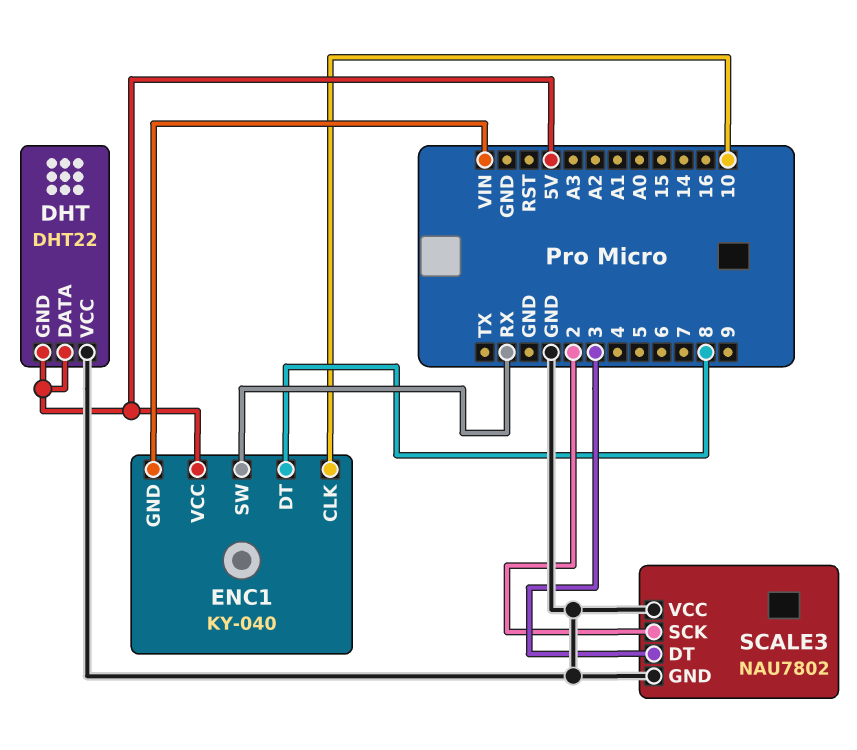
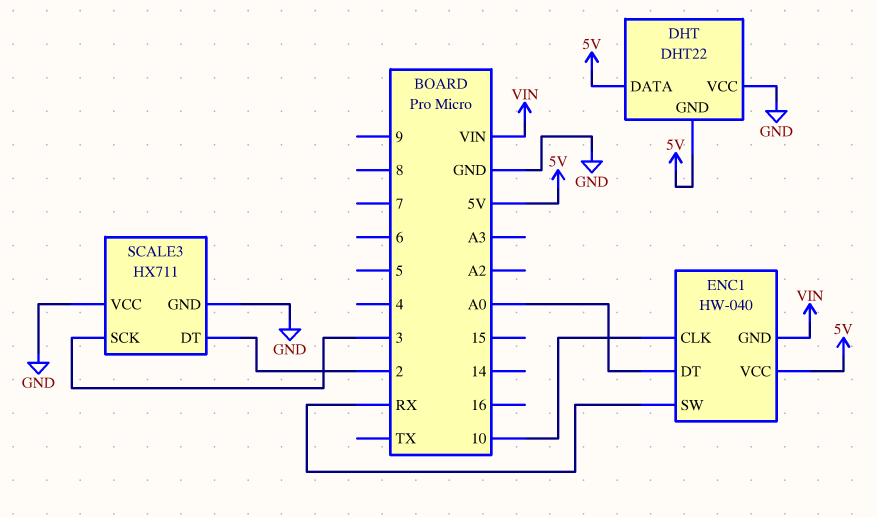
ENC1: KY-040 -> HW-040
ENC1 pin DT: 8 -> A0
SCALE3: NAU7802 -> HX711
SCALE3 pin DT: 3 -> 2
SCALE3 pin SCK: 2 -> 3

